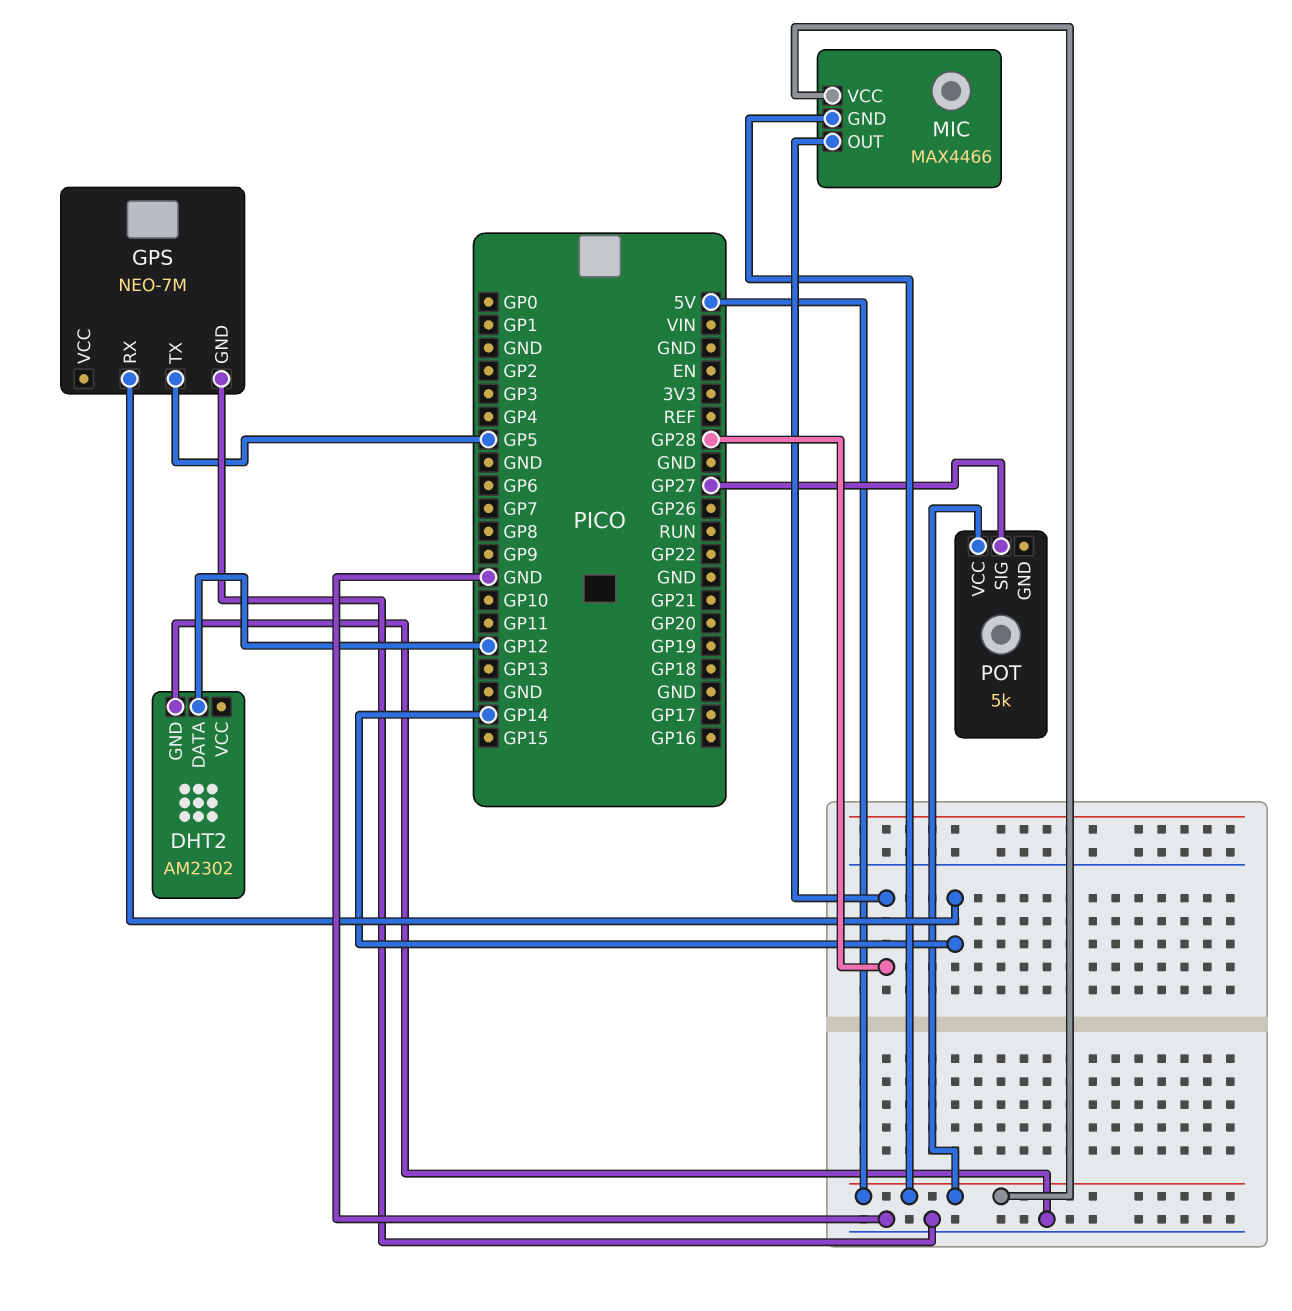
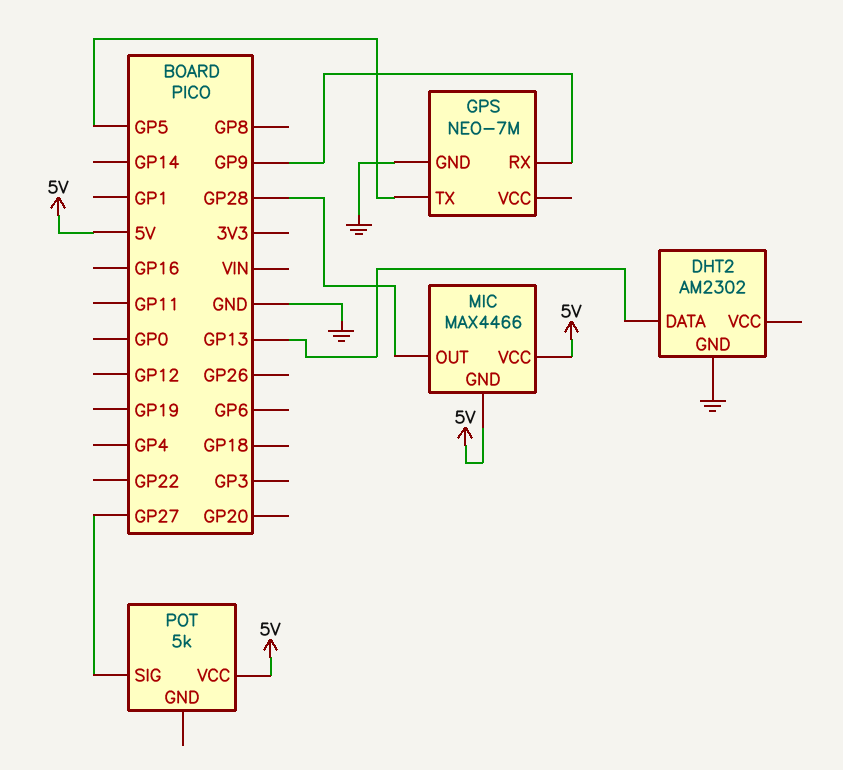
DHT2 pin DATA: GP12 -> GP13
GPS pin RX: GP14 -> GP9

